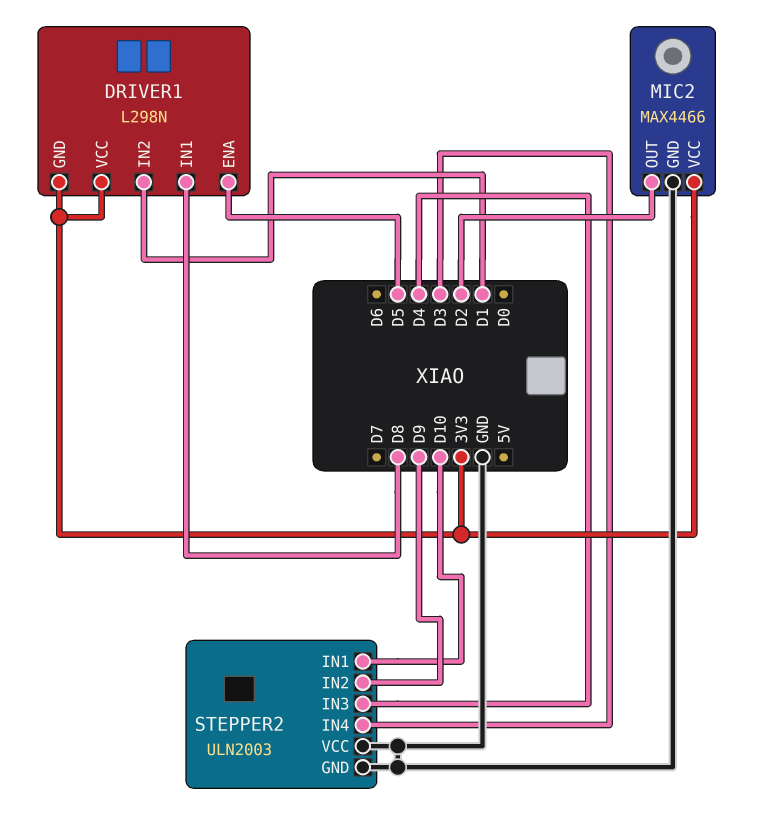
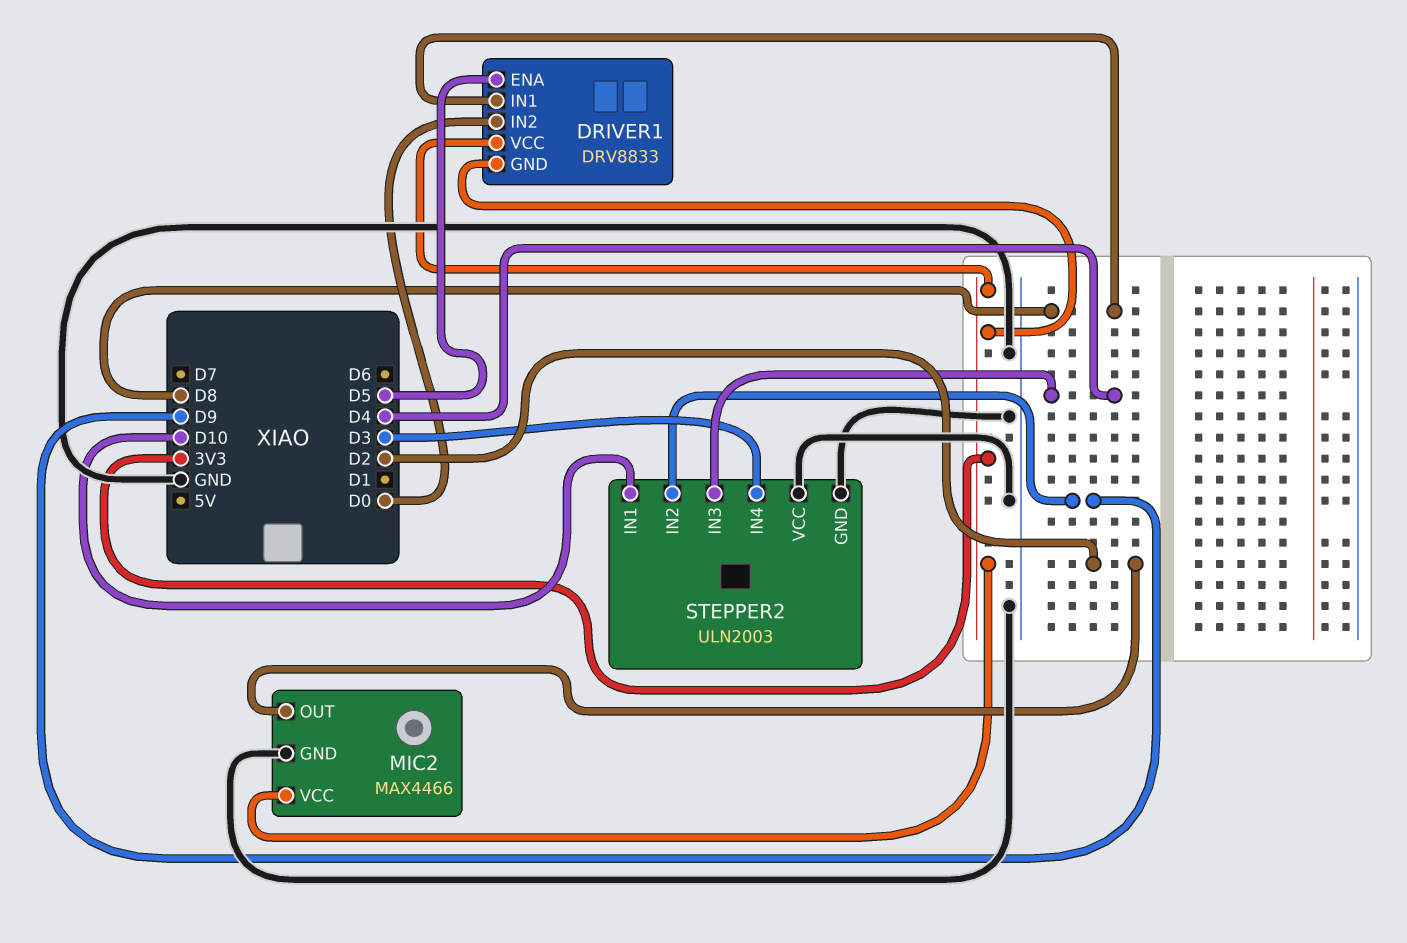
DRIVER1: L298N -> DRV8833
DRIVER1 pin IN2: D1 -> D0

